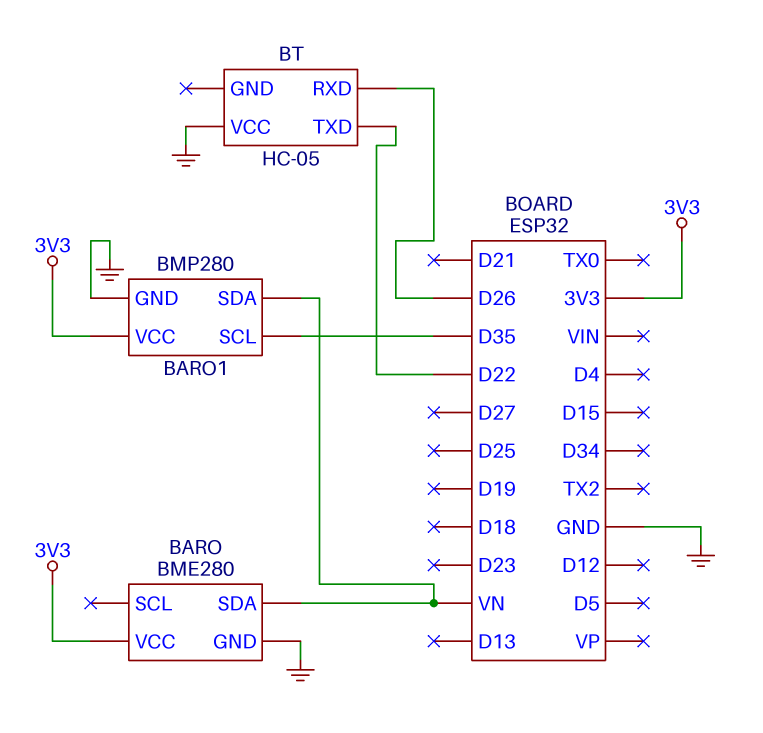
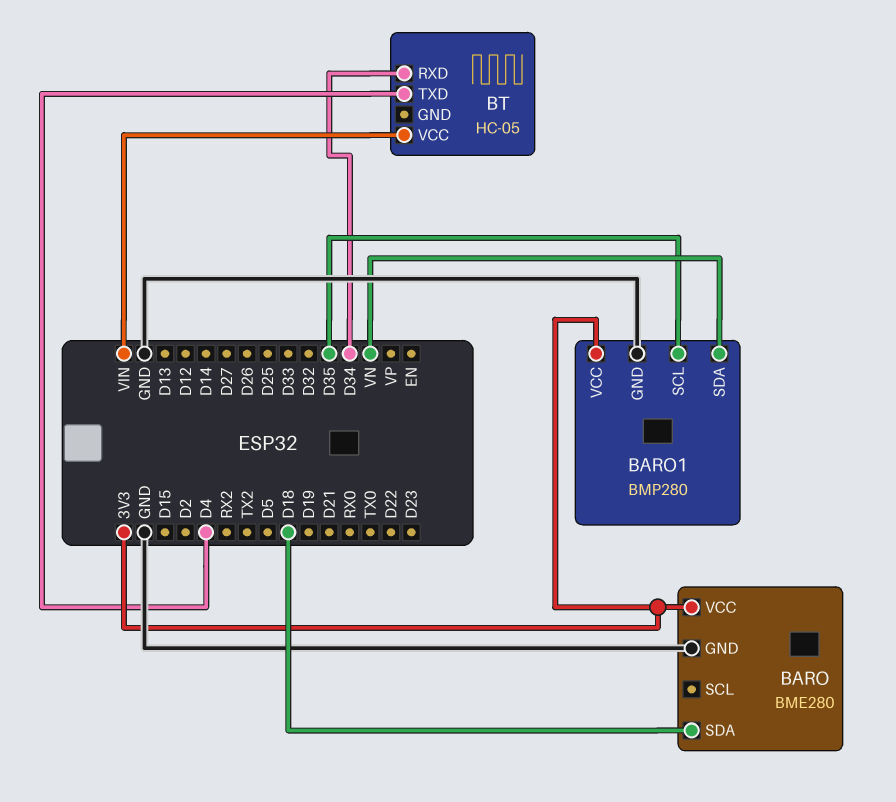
BARO pin SDA: VN -> D18
BT pin RXD: D26 -> D34
BT pin TXD: D22 -> D4
BT pin VCC: GND -> VIN

